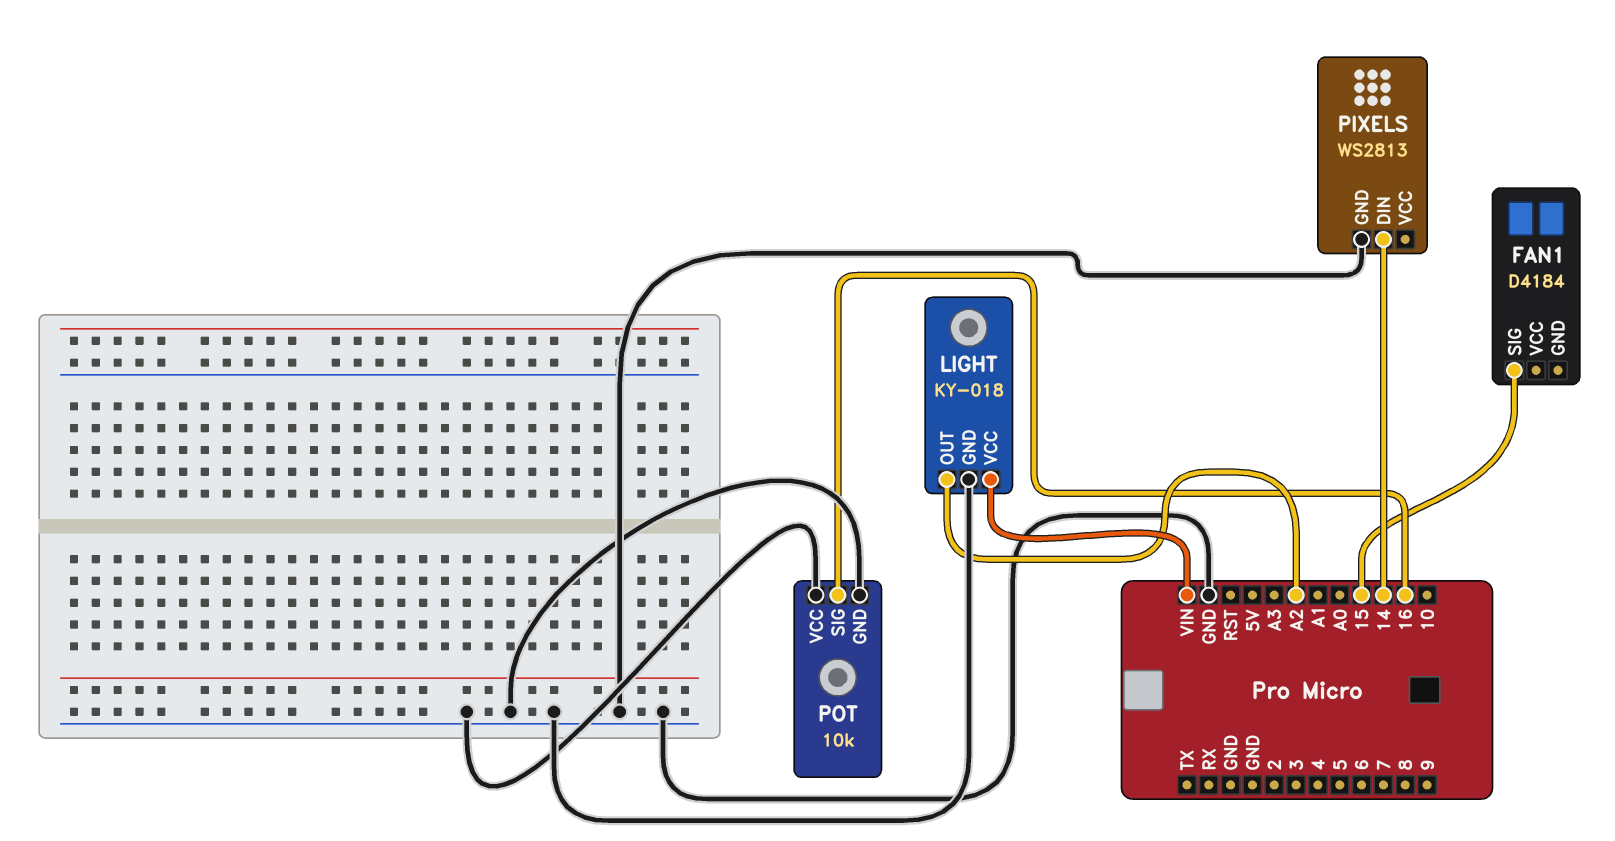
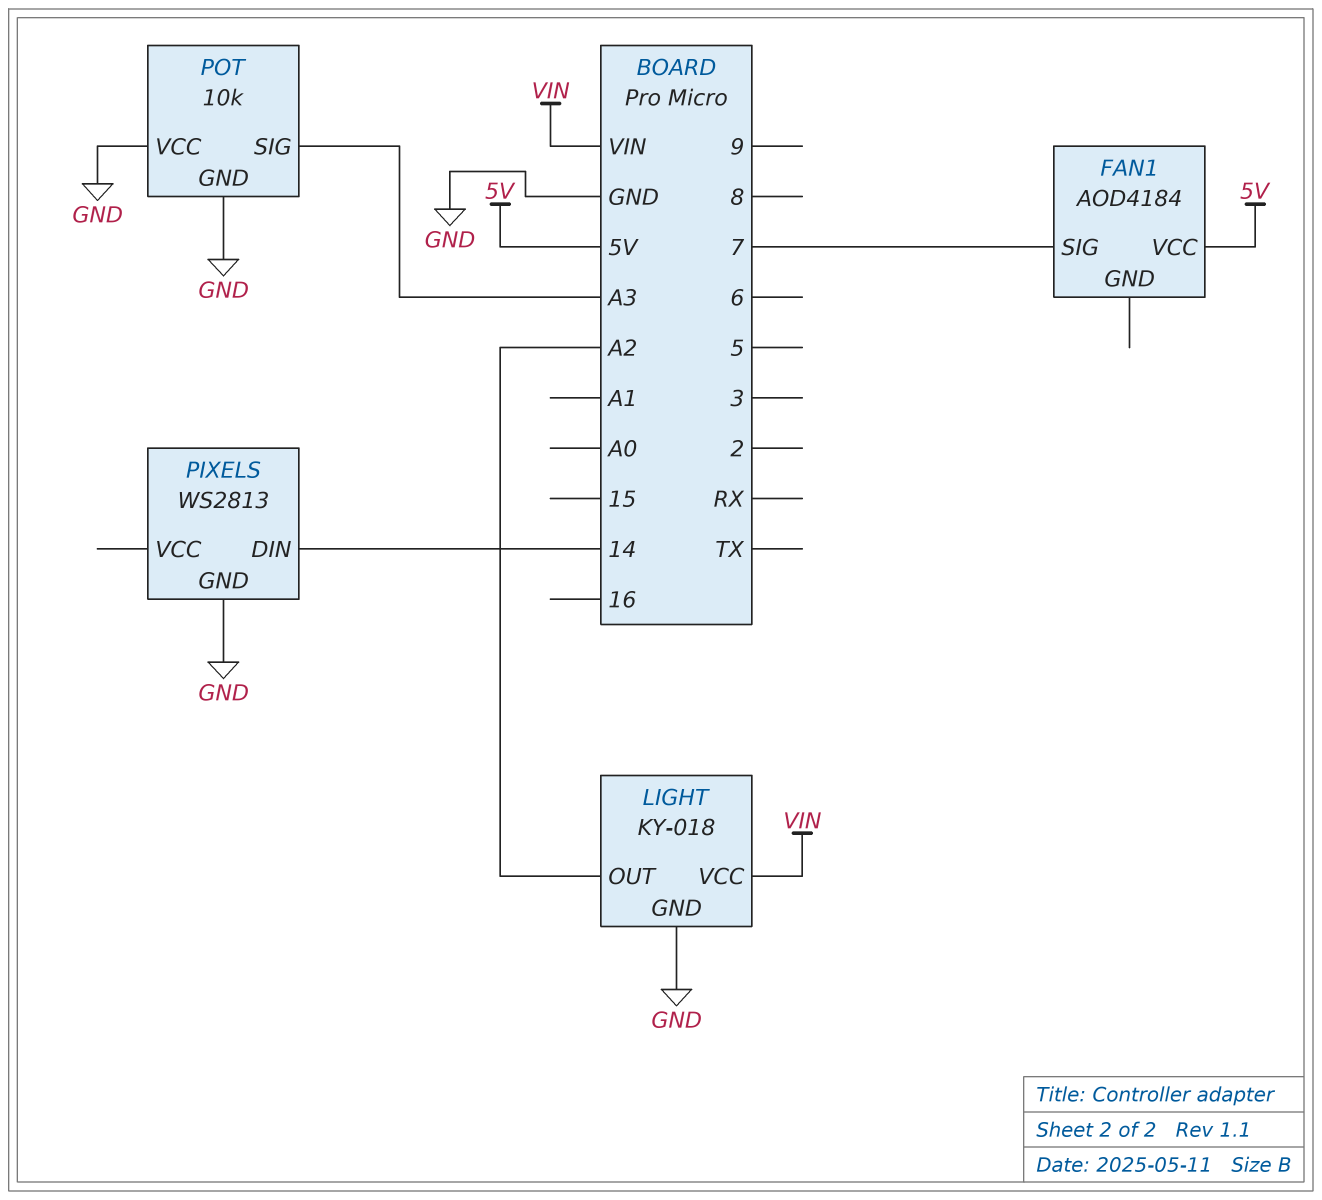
FAN1: D4184 -> AOD4184
FAN1 pin SIG: 15 -> 7
FAN1 pin VCC: none -> 5V
POT pin SIG: 16 -> A3

